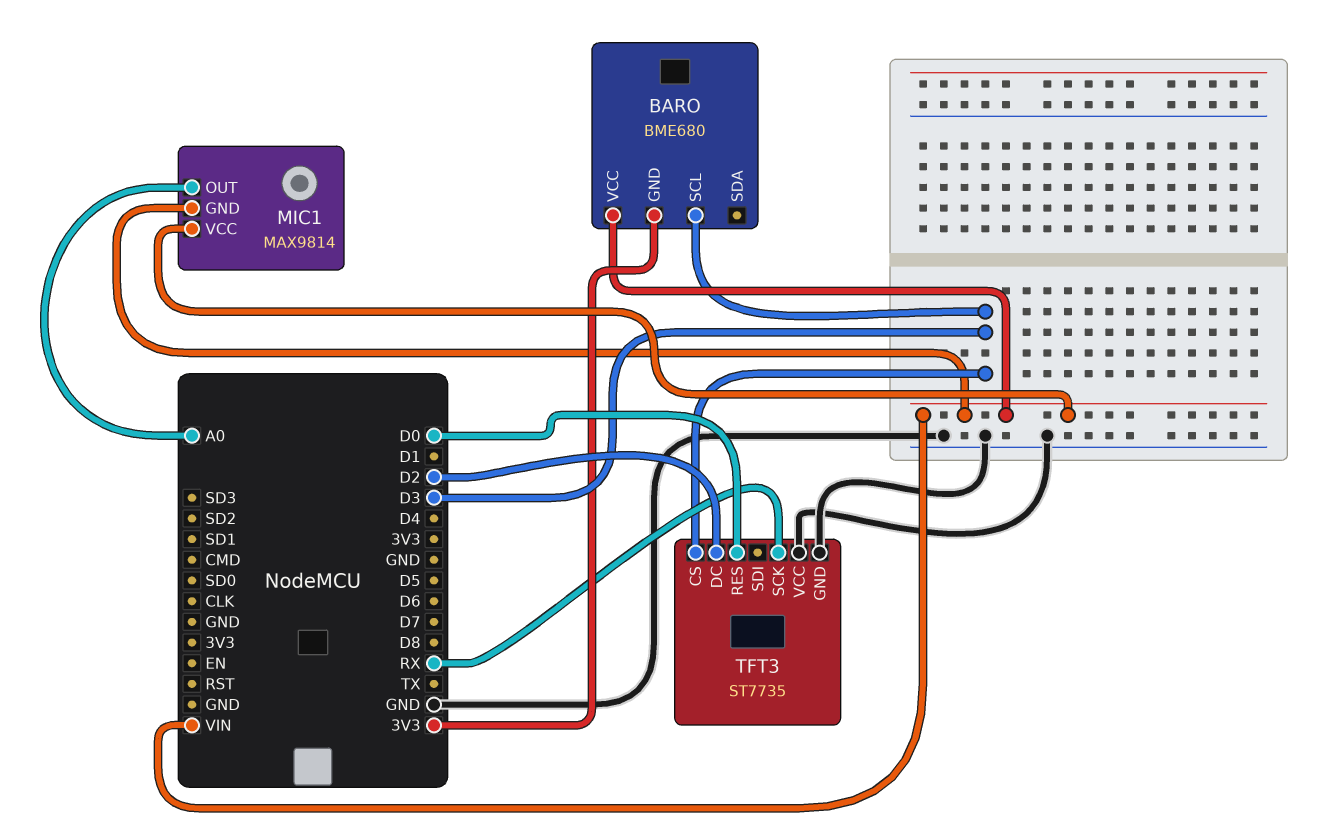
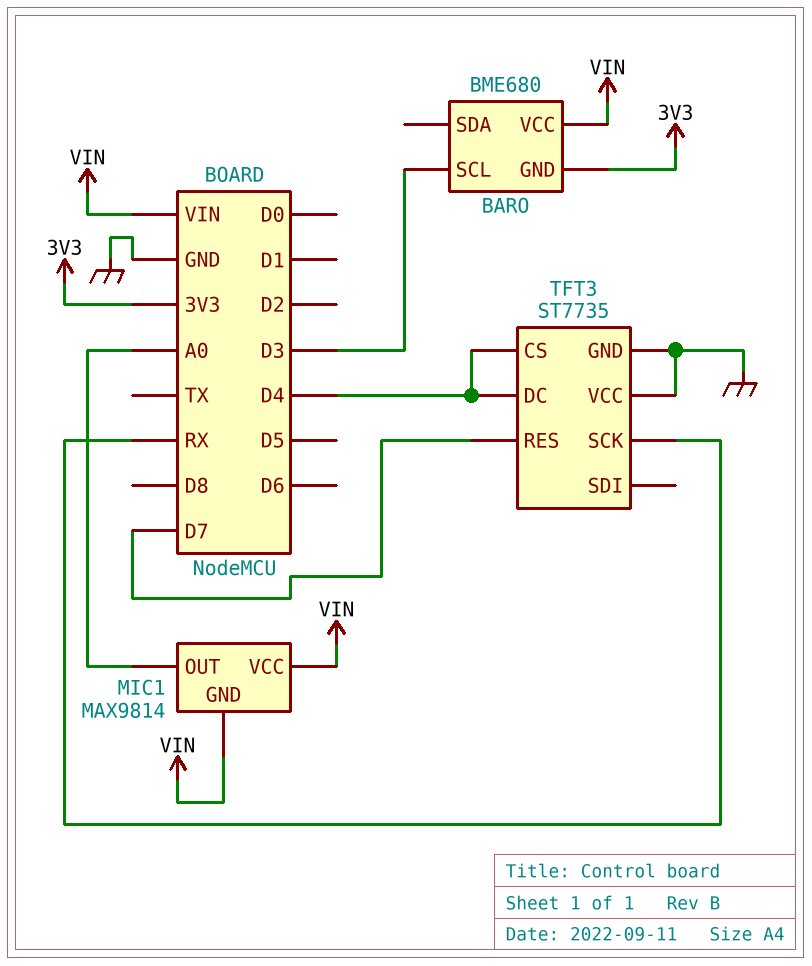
TFT3 pin CS: D3 -> D4
TFT3 pin DC: D2 -> D4
TFT3 pin RES: D0 -> D7

